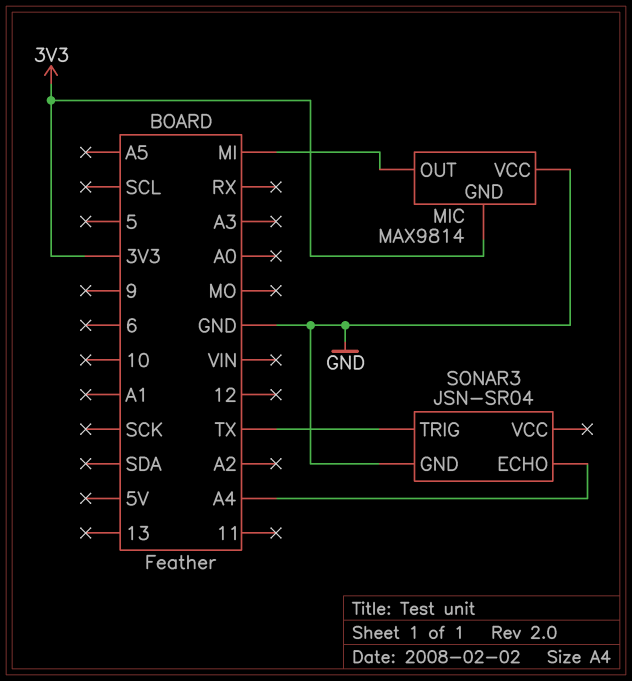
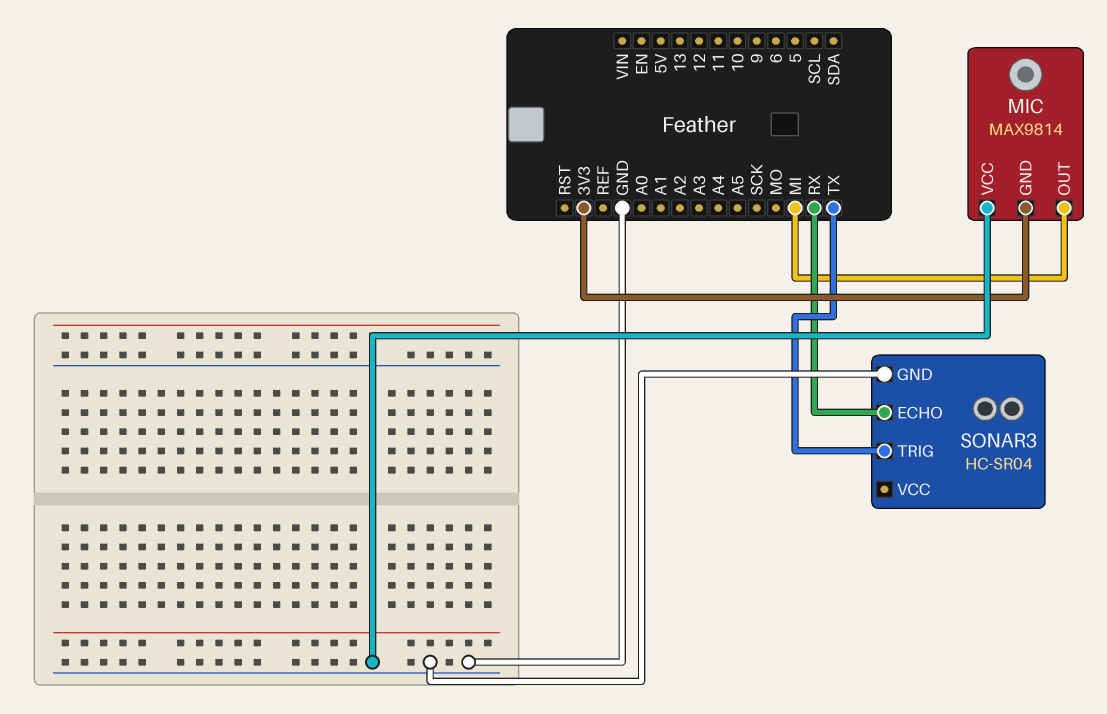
SONAR3: JSN-SR04 -> HC-SR04
SONAR3 pin ECHO: A4 -> RX

